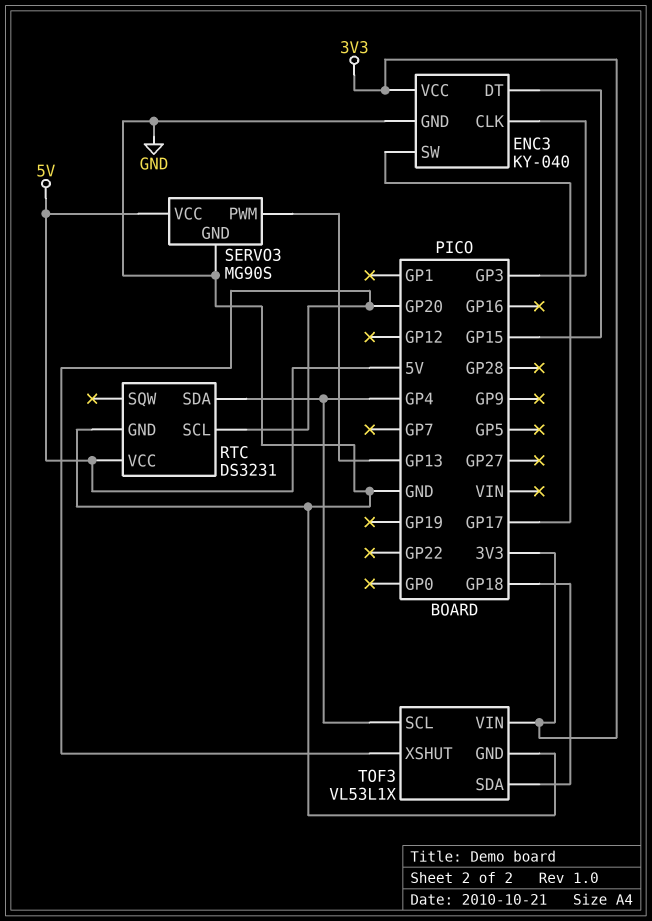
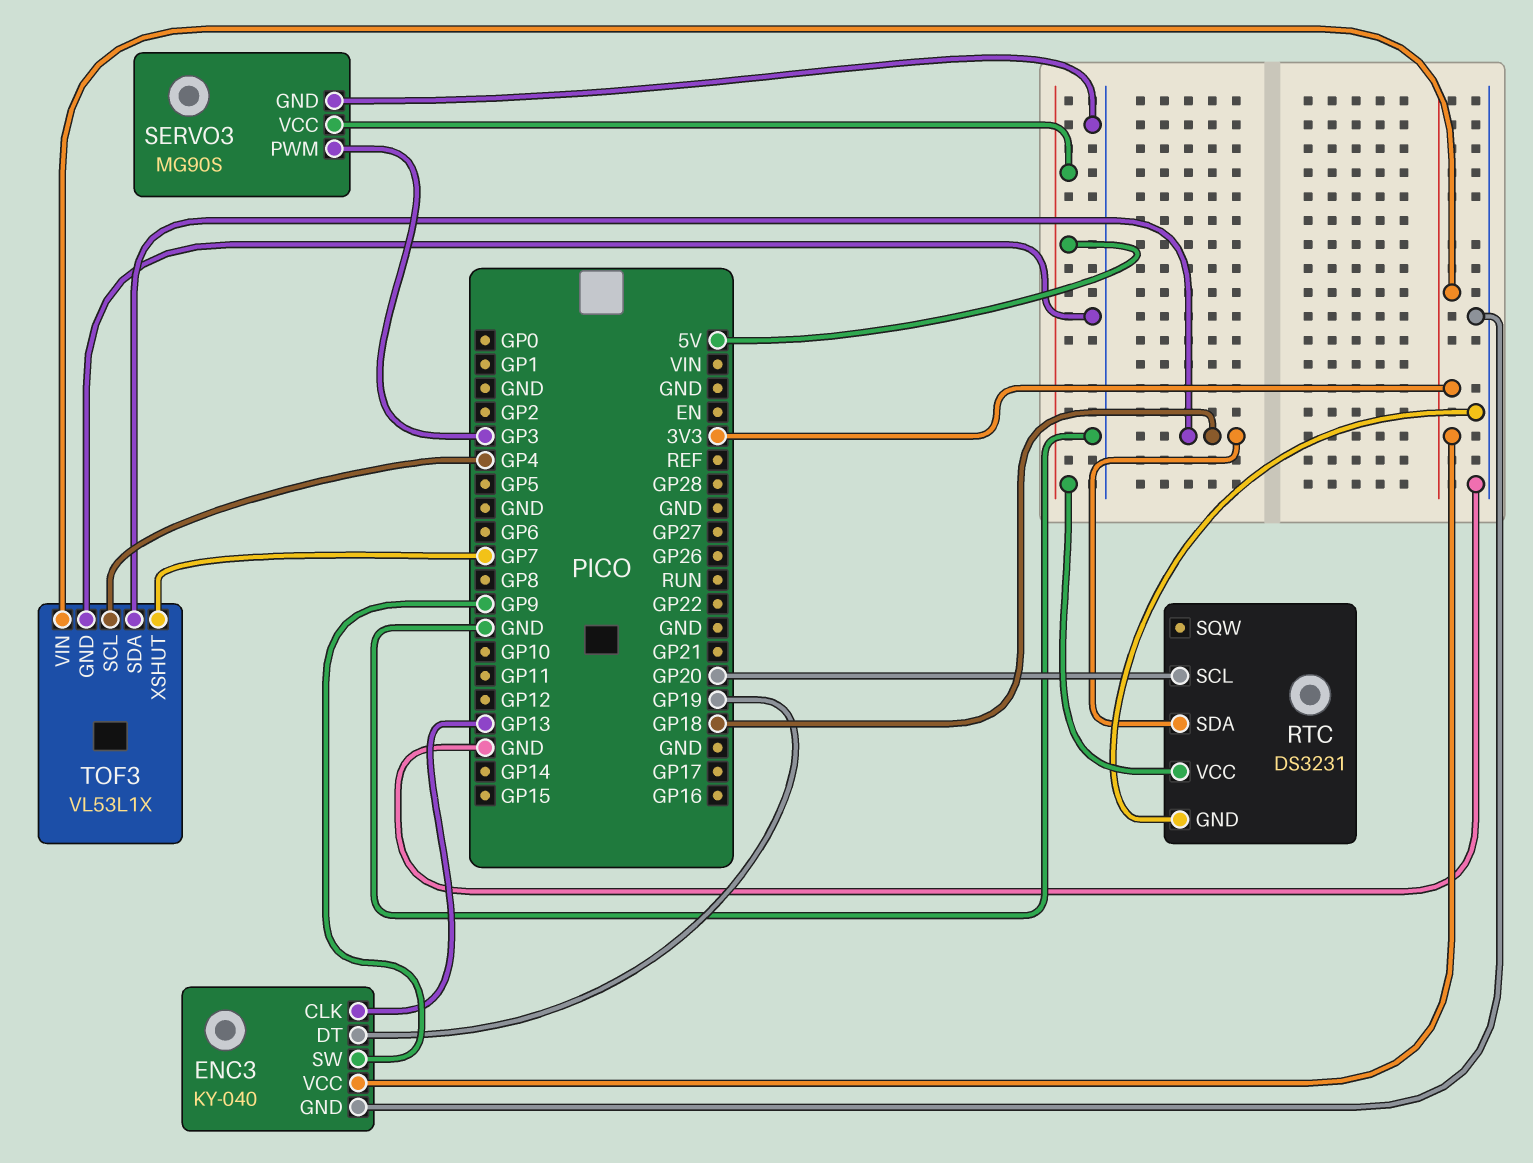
ENC3 pin CLK: GP3 -> GP13
ENC3 pin DT: GP15 -> GP19
ENC3 pin SW: GP17 -> GP9
RTC pin SDA: GP4 -> GP18
SERVO3 pin PWM: GP13 -> GP3
TOF3 pin XSHUT: GP20 -> GP7

